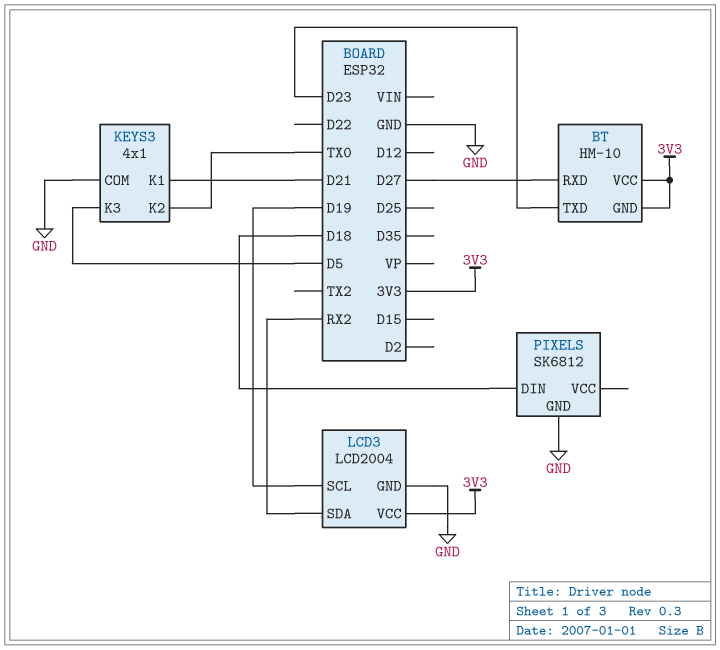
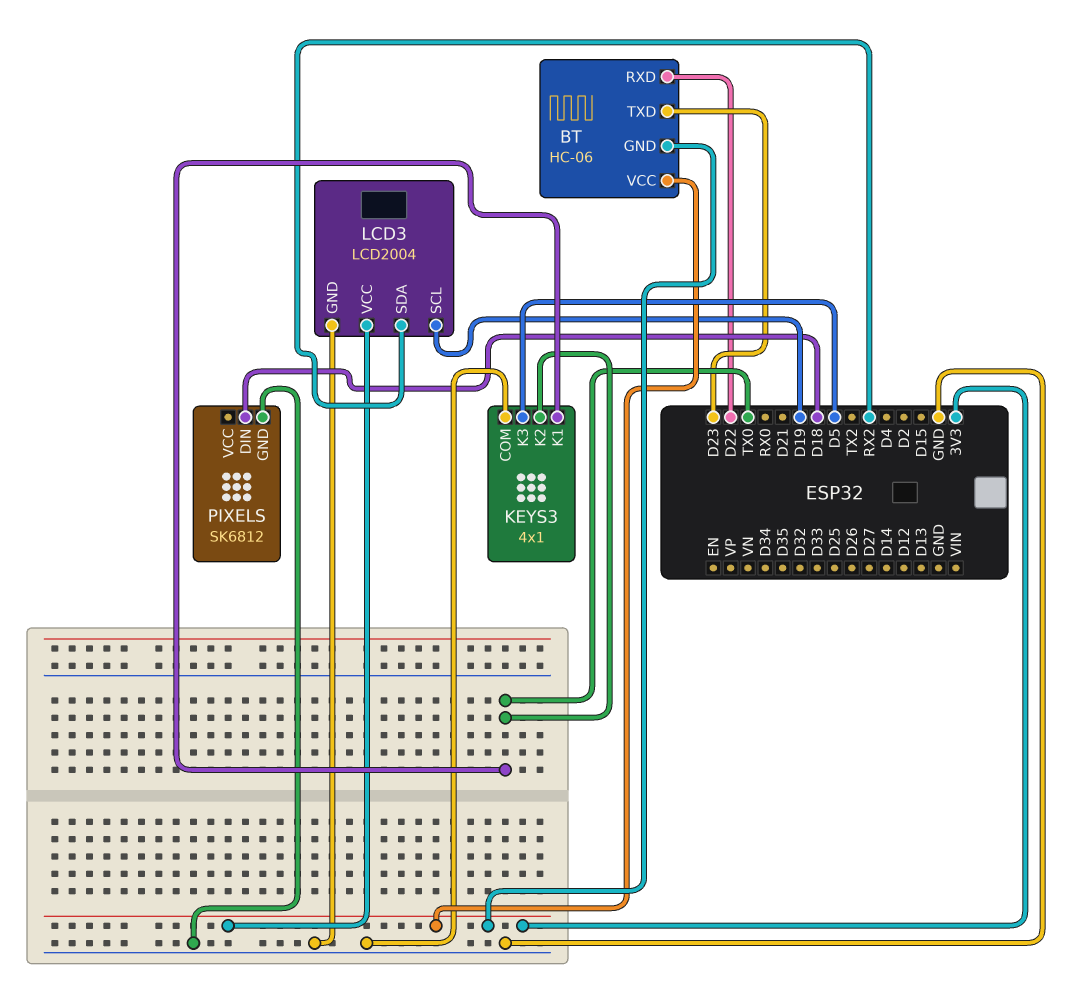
BT: HM-10 -> HC-06
BT pin RXD: D27 -> D22
KEYS3 pin K1: D21 -> TX0

